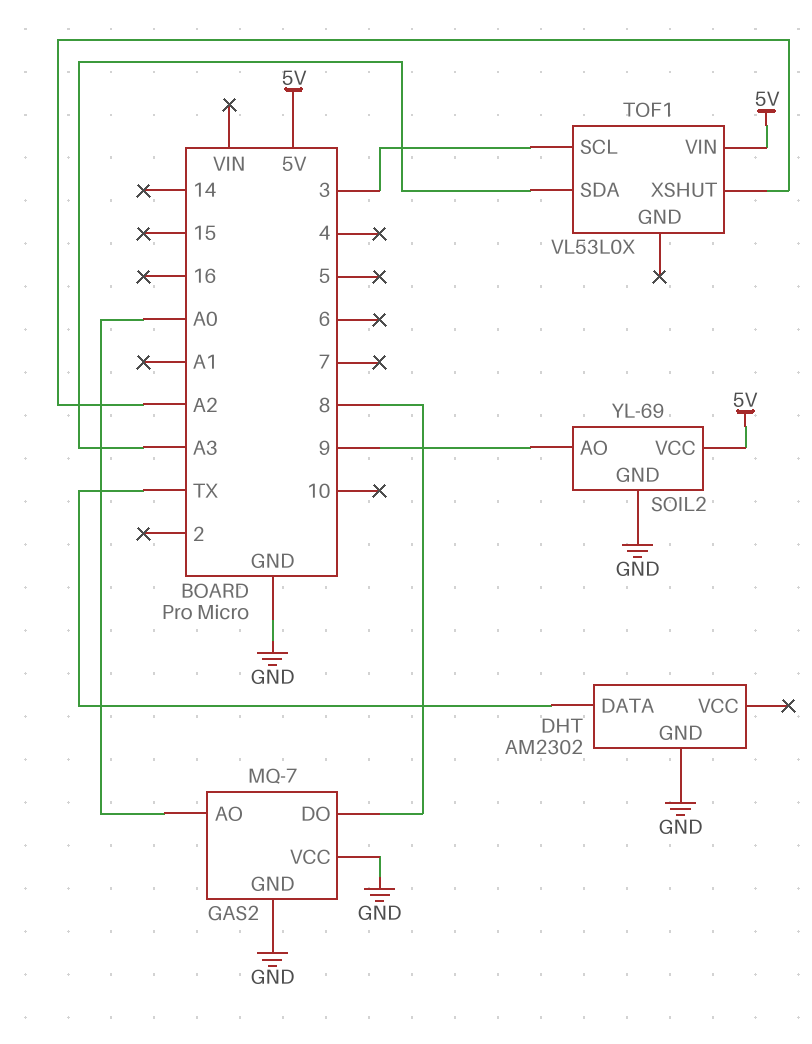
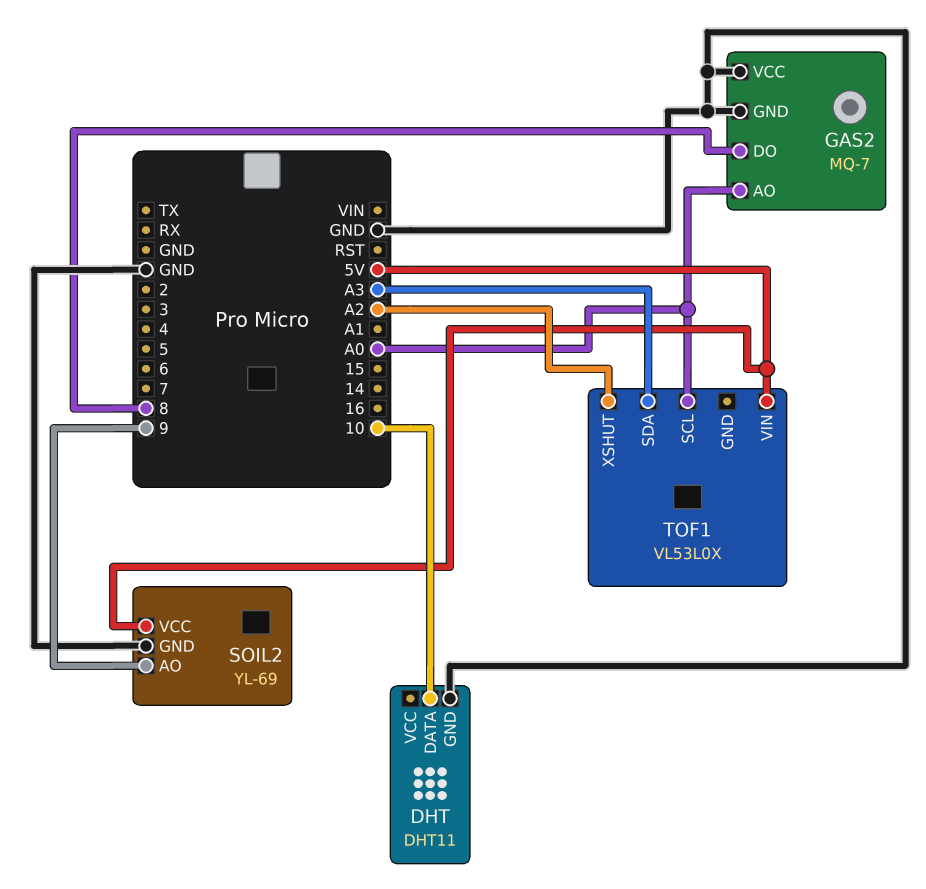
DHT: AM2302 -> DHT11
DHT pin DATA: TX -> 10
TOF1 pin SCL: 3 -> A0

